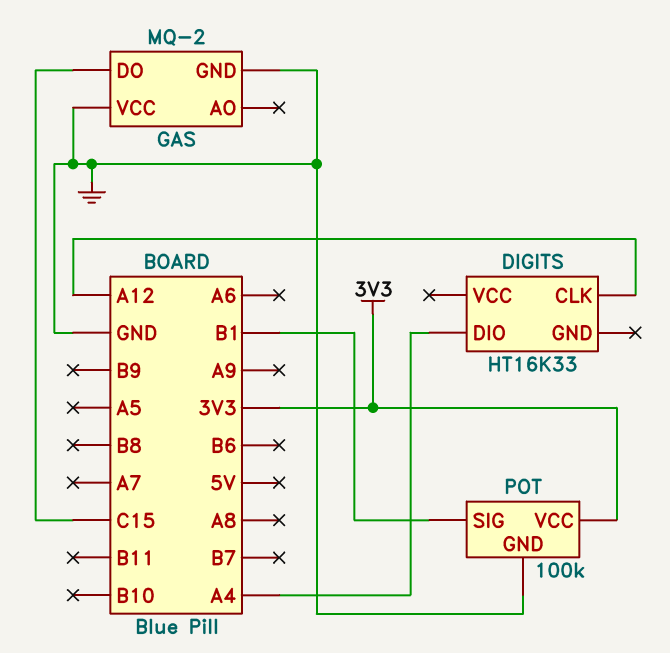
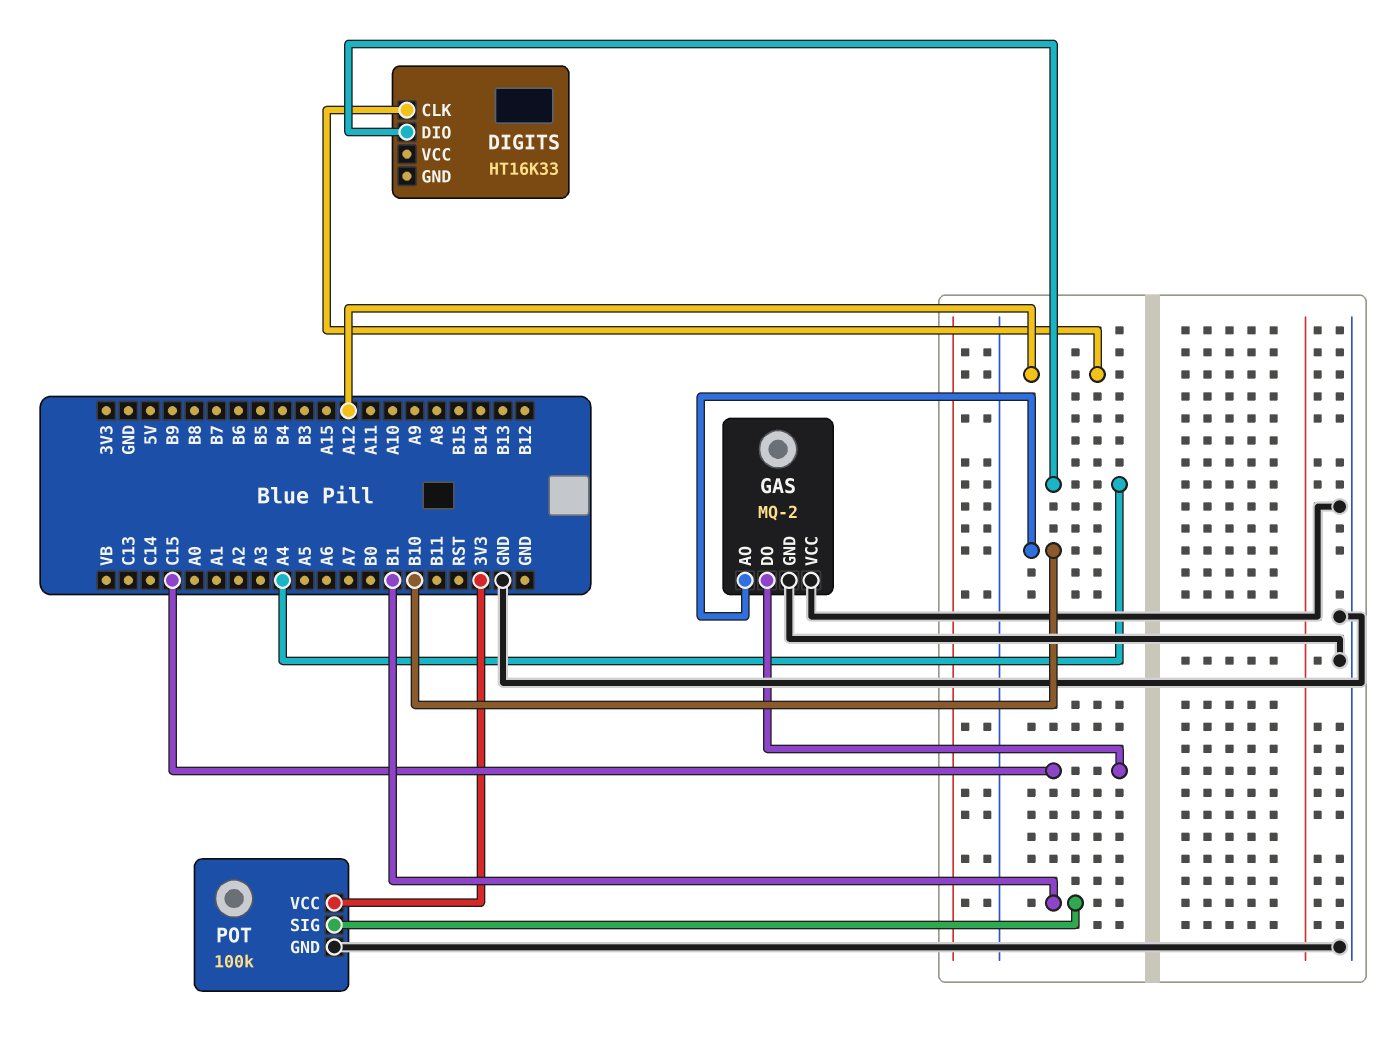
GAS pin AO: none -> B10

